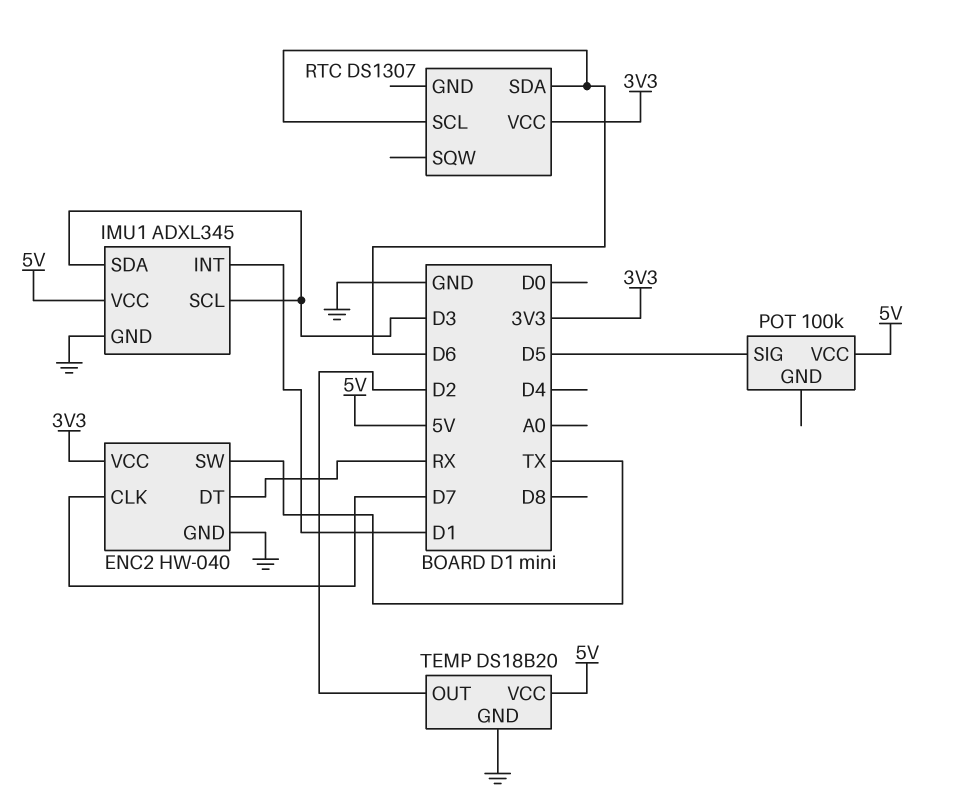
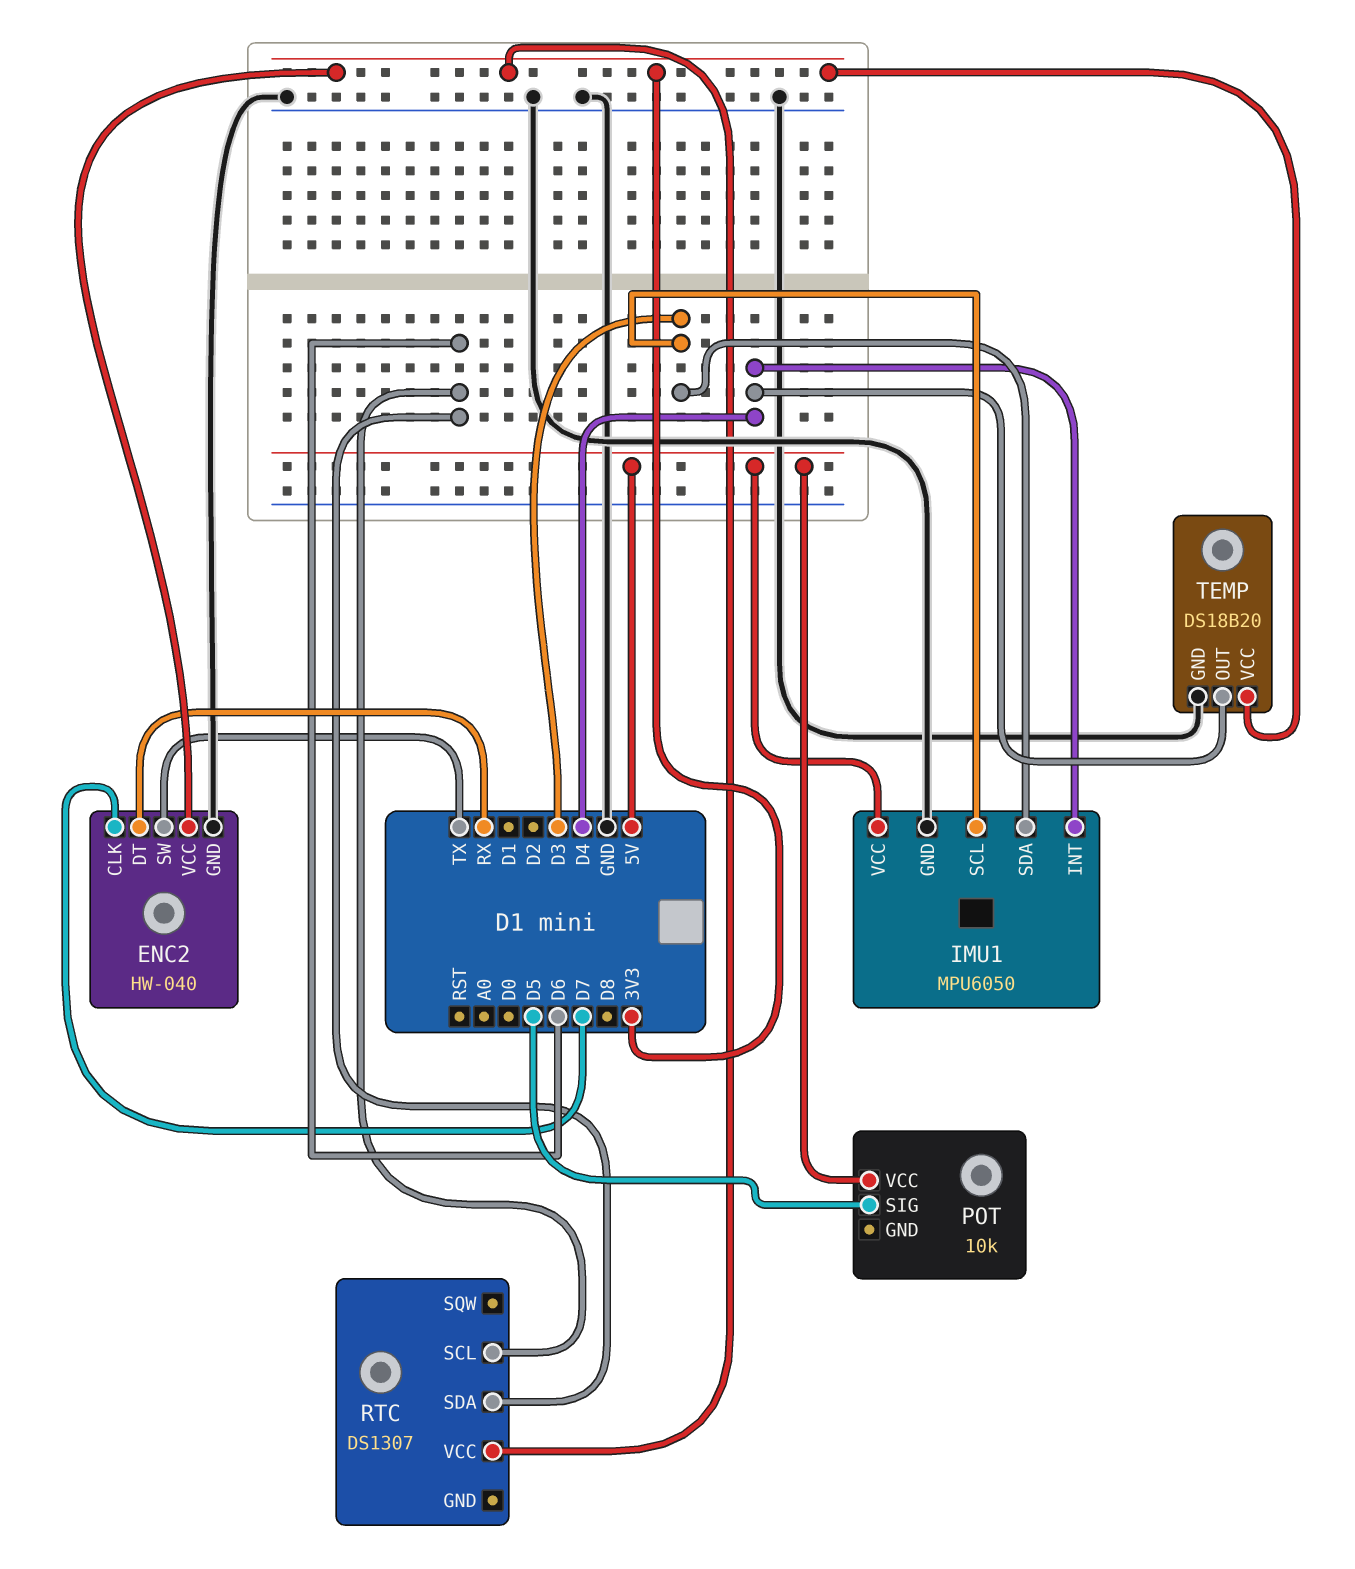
IMU1: ADXL345 -> MPU6050
IMU1 pin INT: D1 -> D4
POT: 100k -> 10k
TEMP pin OUT: D2 -> D4
TEMP pin VCC: 5V -> 3V3

